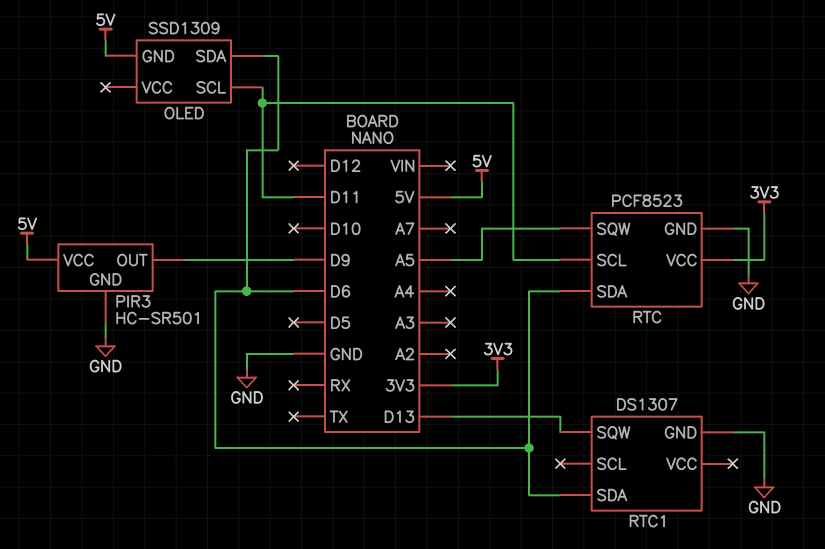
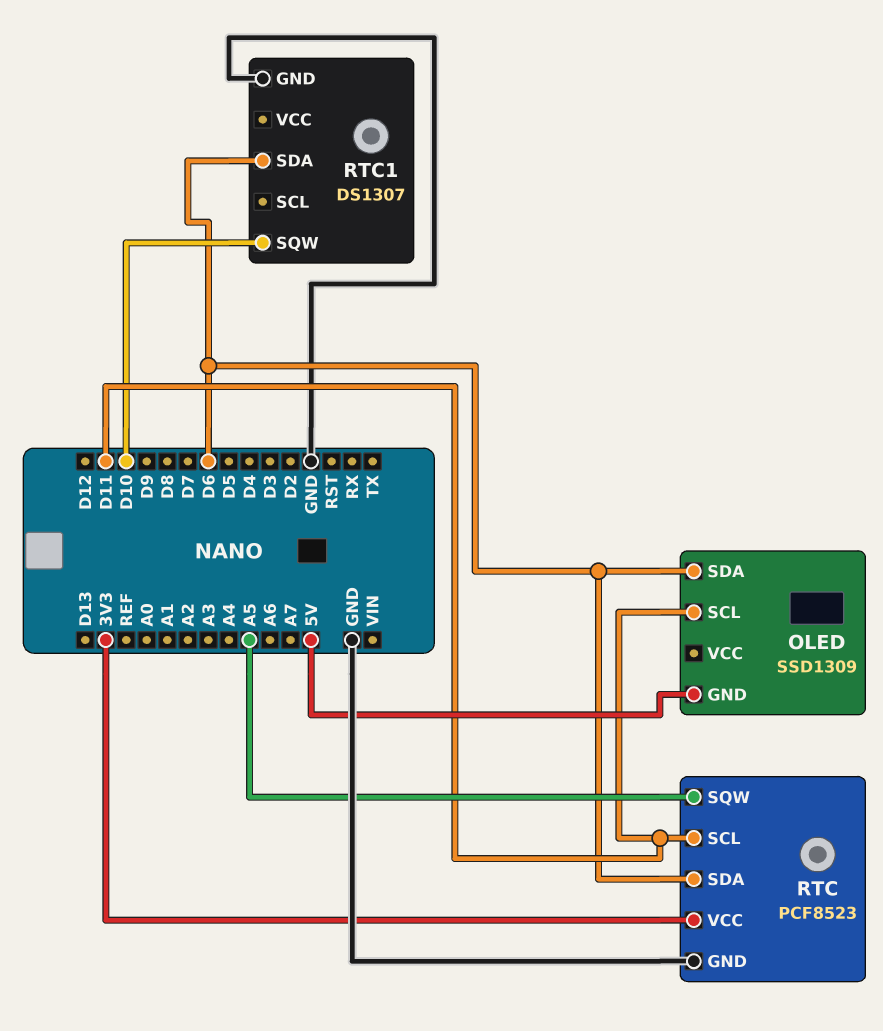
PIR3: HC-SR501 -> none
PIR3 pin GND: GND -> none
PIR3 pin OUT: D9 -> none
PIR3 pin VCC: 5V -> none
RTC1 pin SQW: D13 -> D10

